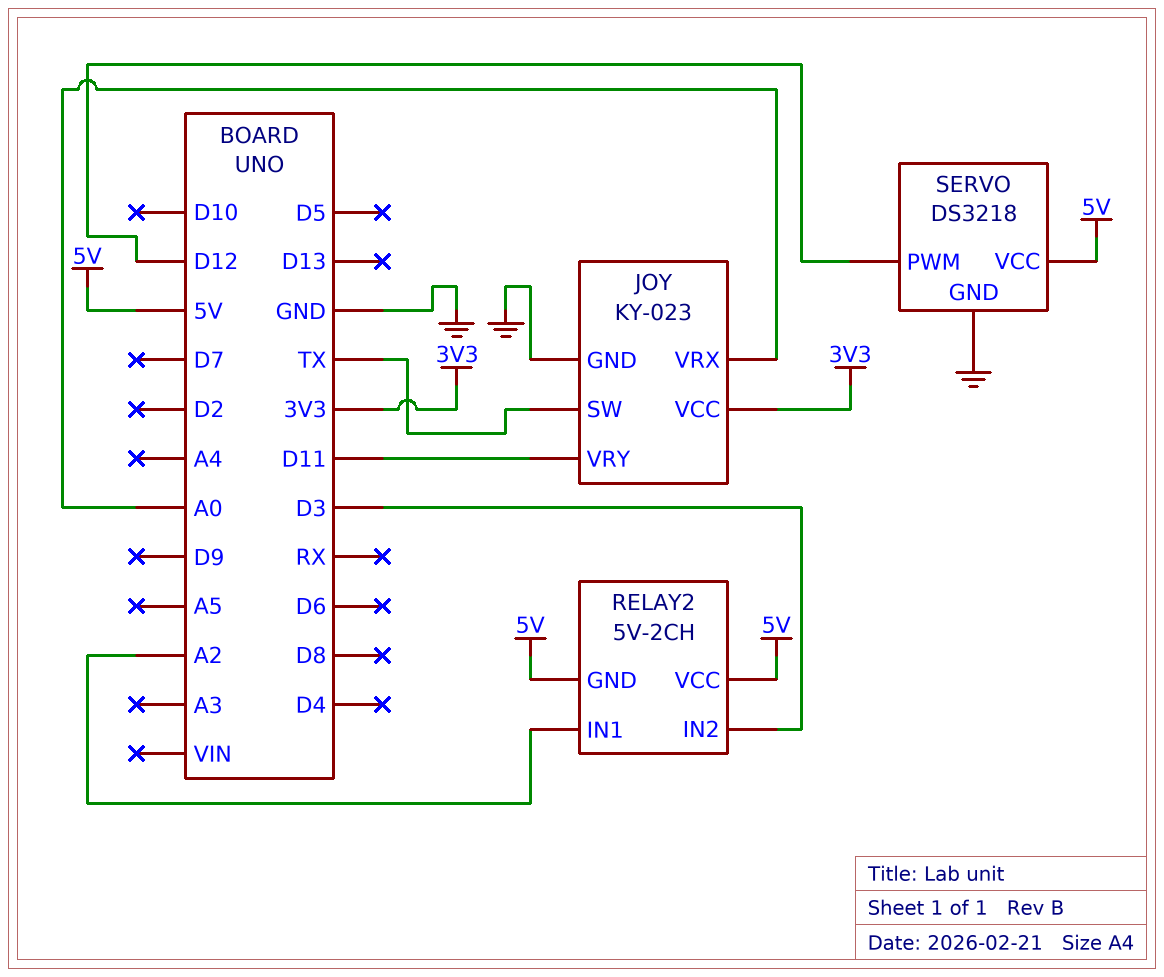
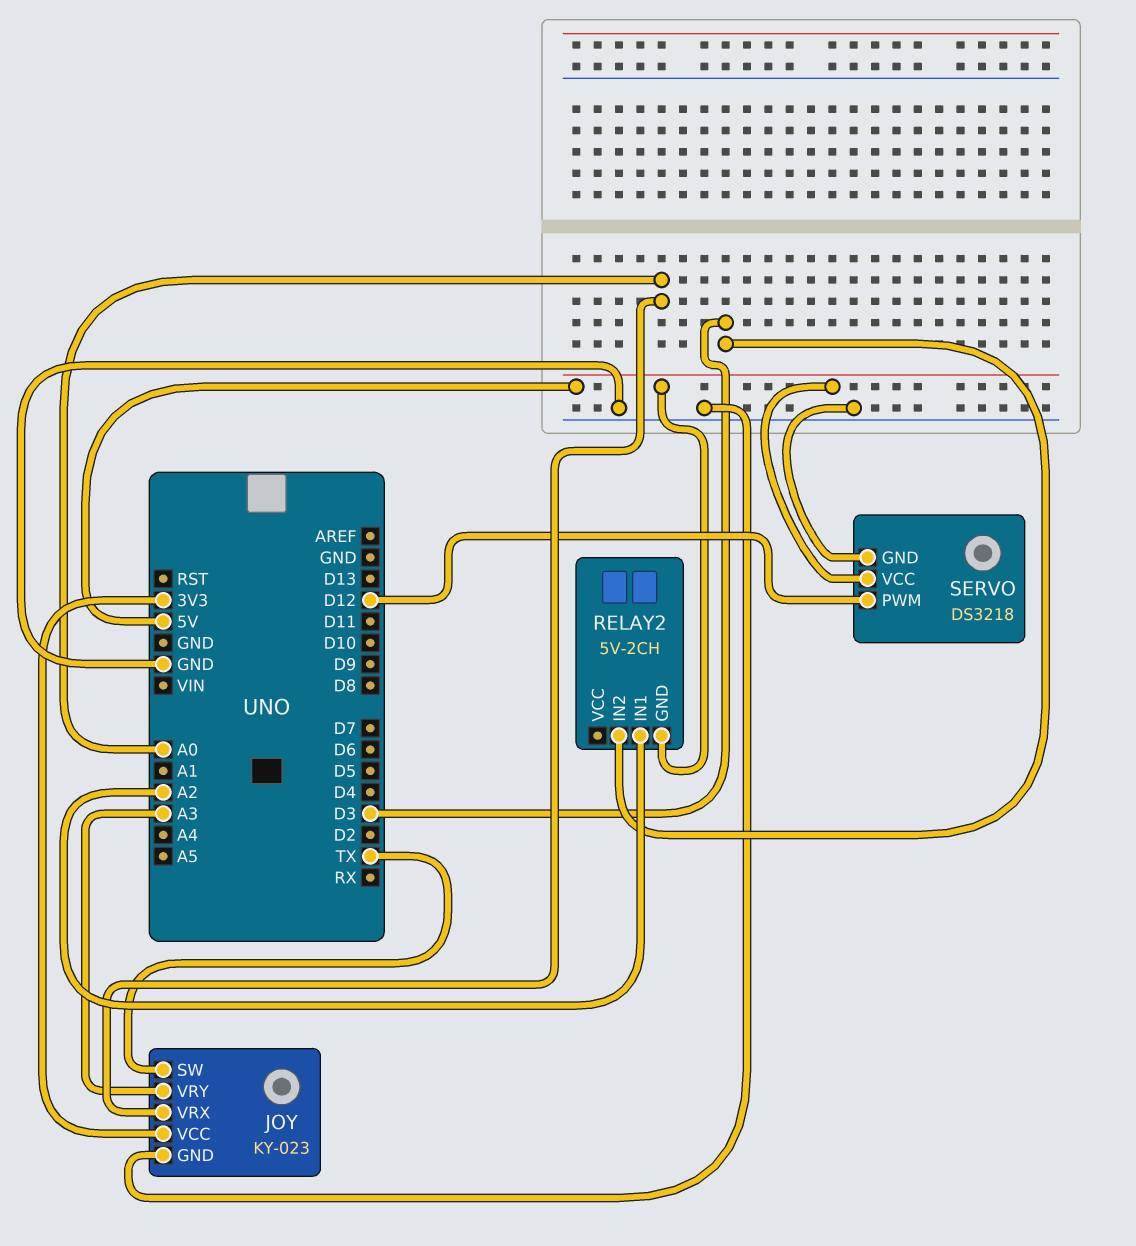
JOY pin VRY: D11 -> A3
RELAY2 pin VCC: 5V -> none

